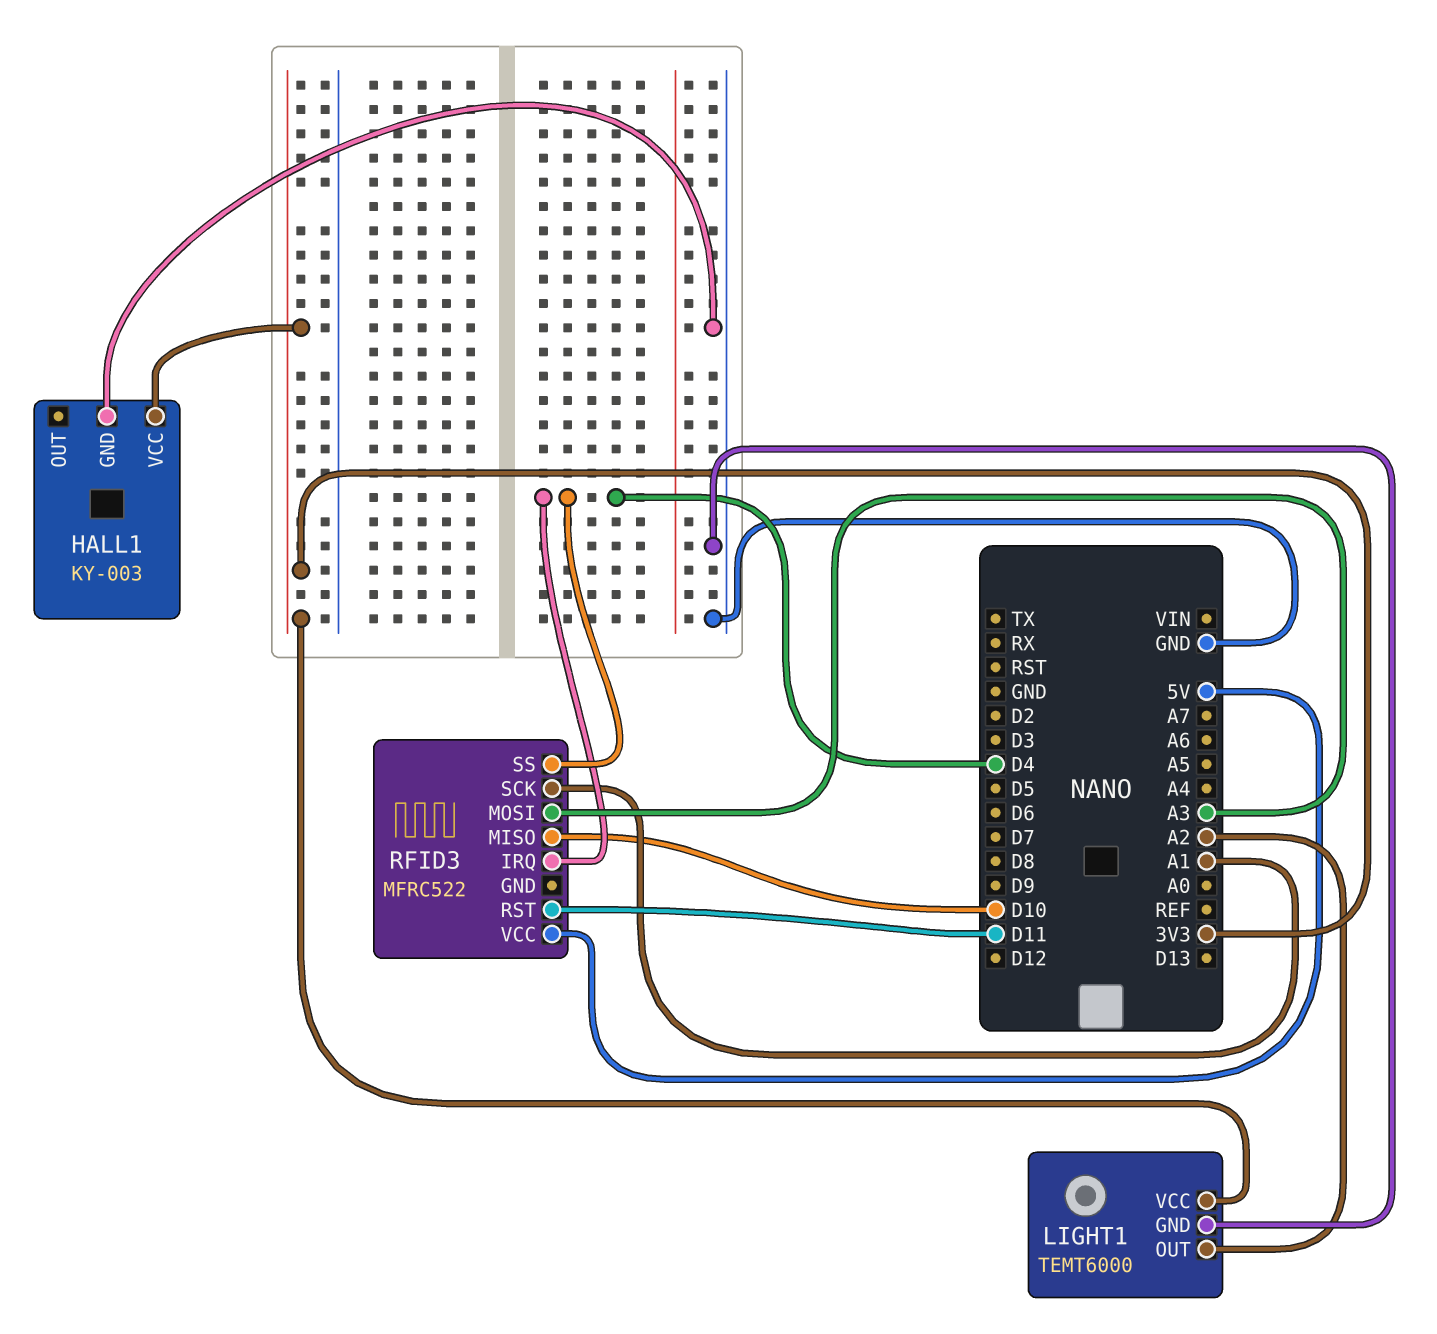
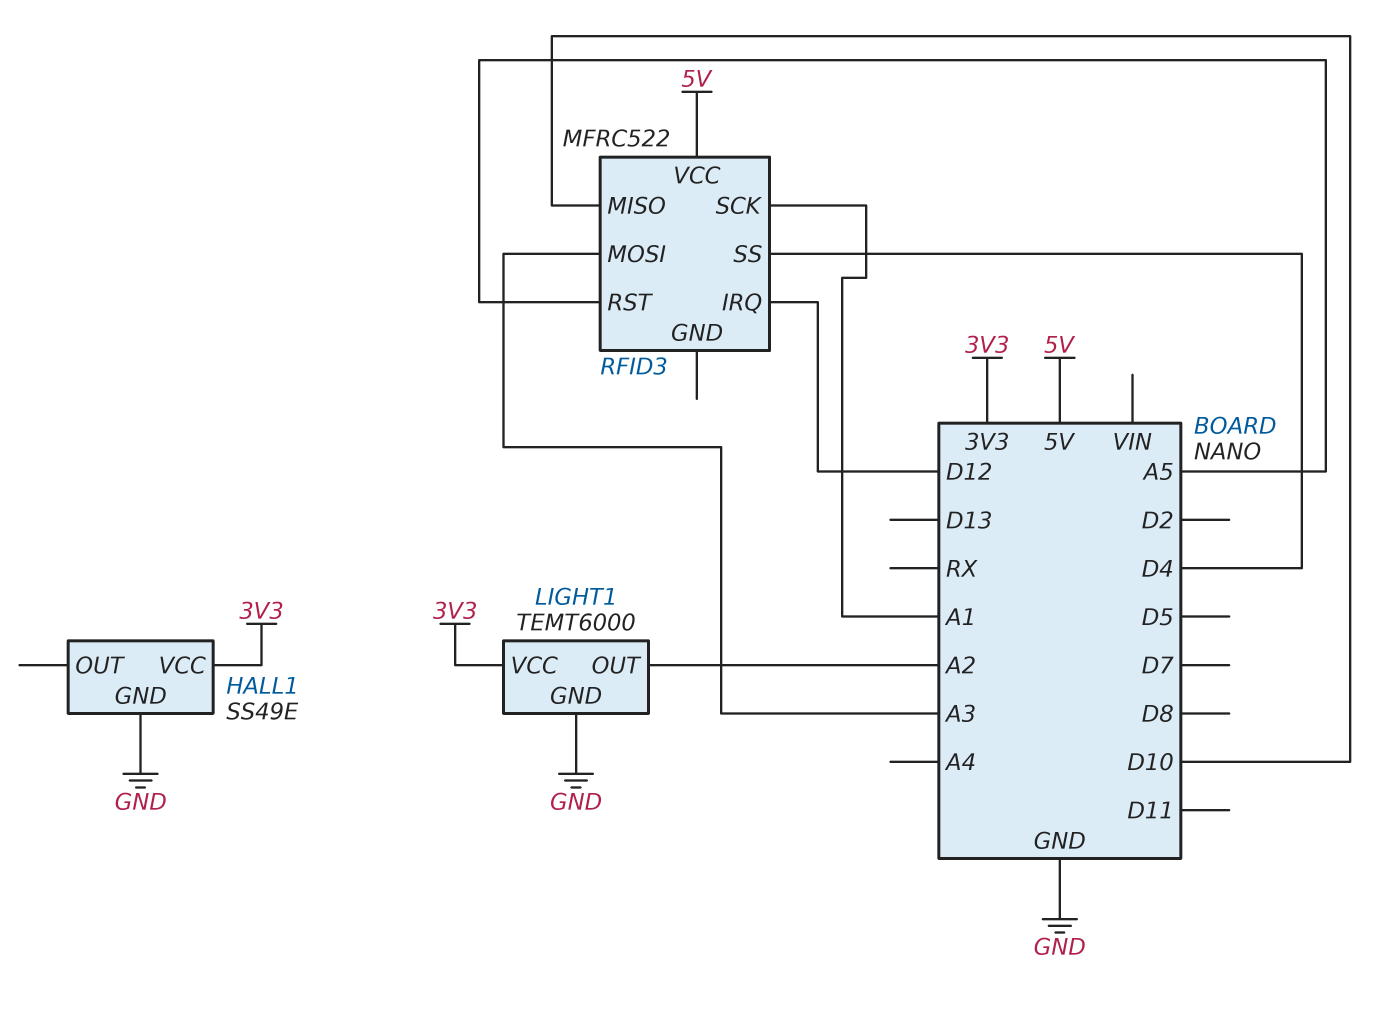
HALL1: KY-003 -> SS49E
RFID3 pin IRQ: D4 -> D12
RFID3 pin RST: D11 -> A5

